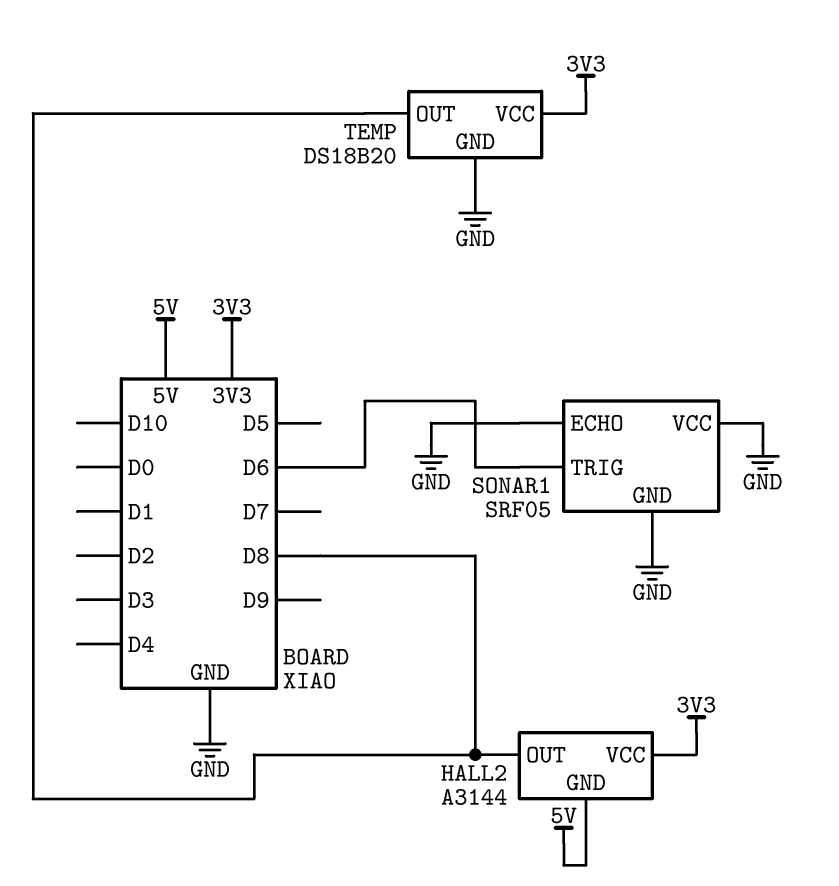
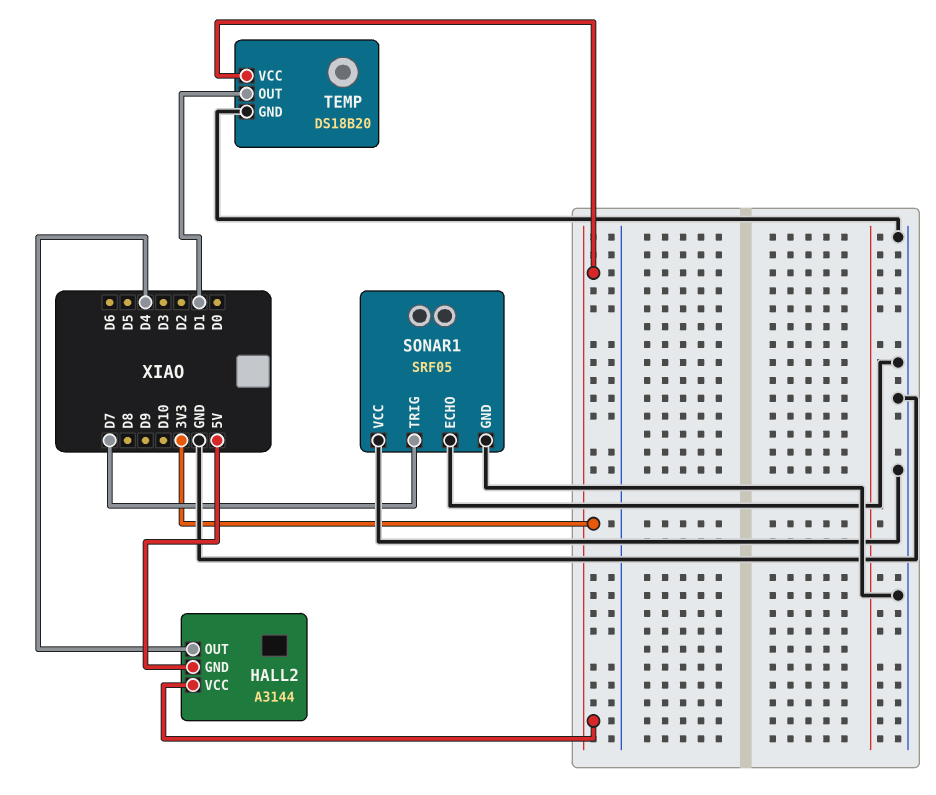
HALL2 pin OUT: D8 -> D4
SONAR1 pin TRIG: D6 -> D7
TEMP pin OUT: D8 -> D1

